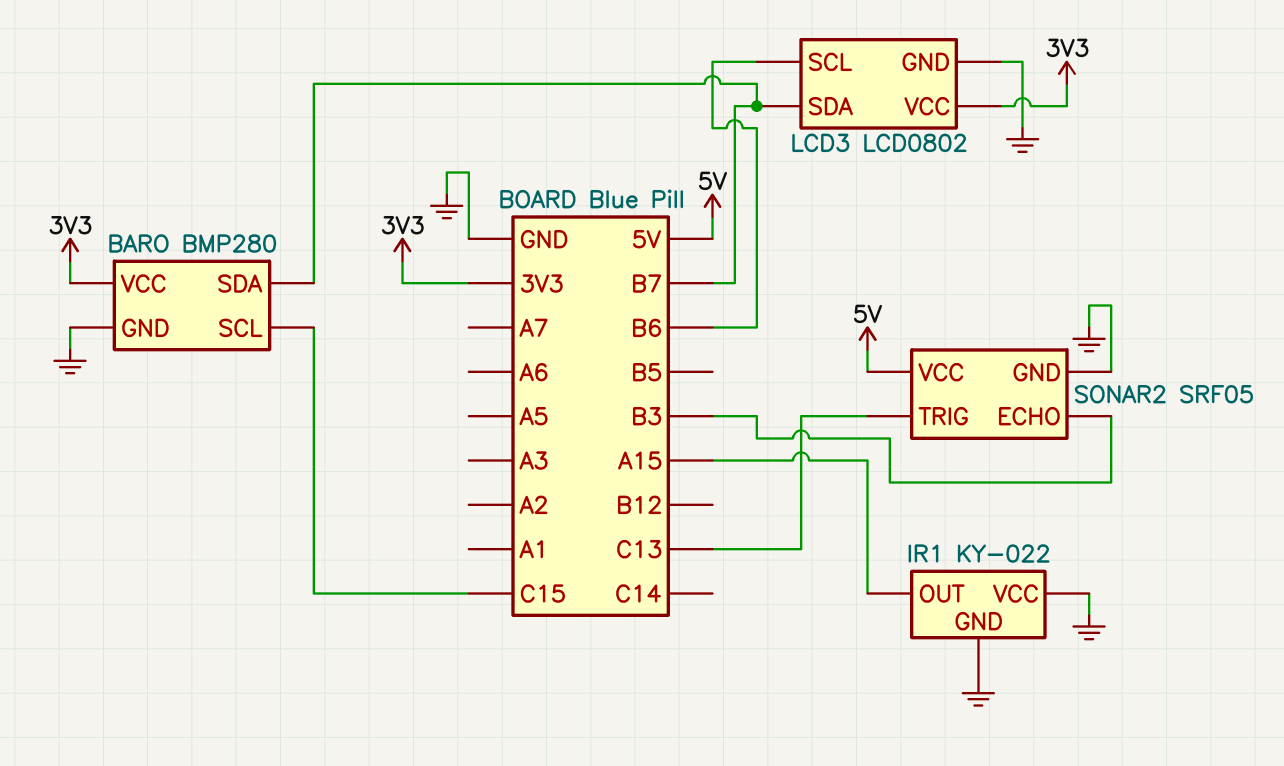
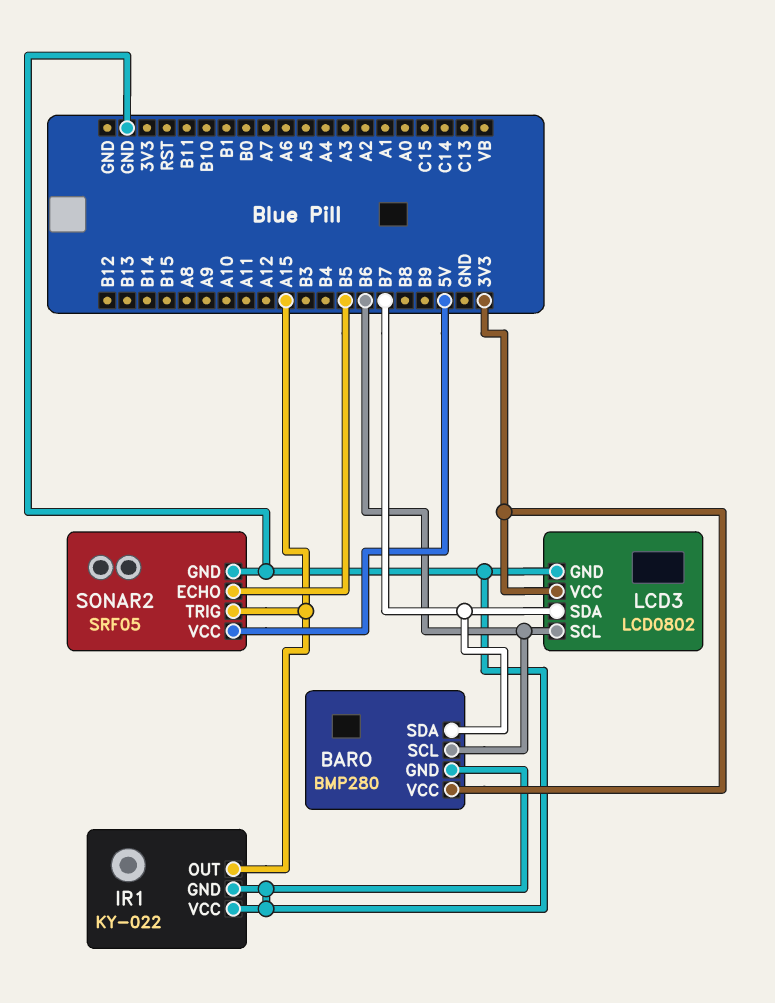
BARO pin SCL: C15 -> B6
SONAR2 pin ECHO: B3 -> B5
SONAR2 pin TRIG: C13 -> A15

